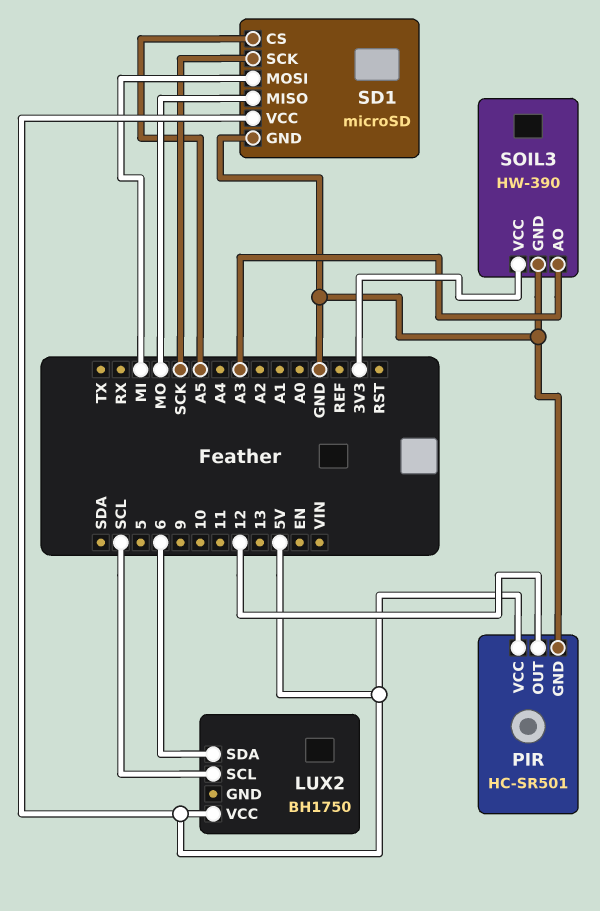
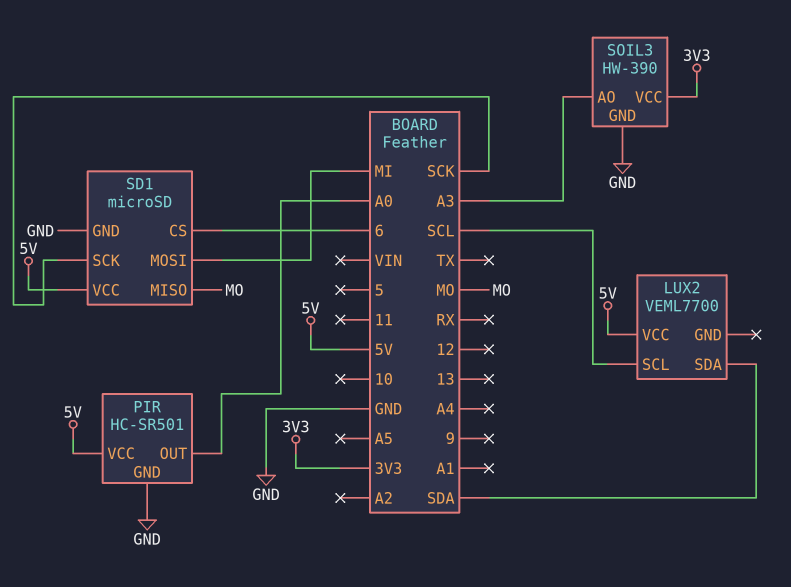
LUX2: BH1750 -> VEML7700
LUX2 pin SDA: 6 -> SDA
PIR pin OUT: 12 -> A0
SD1 pin CS: A5 -> 6

